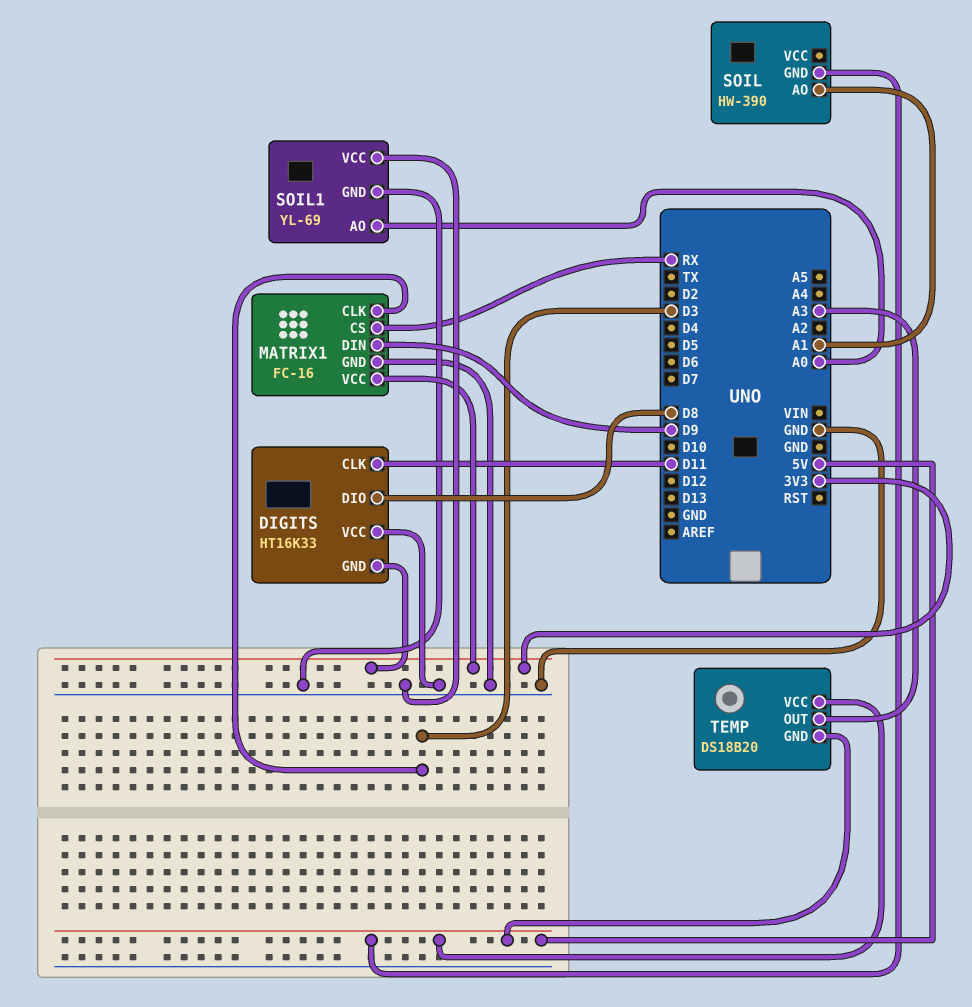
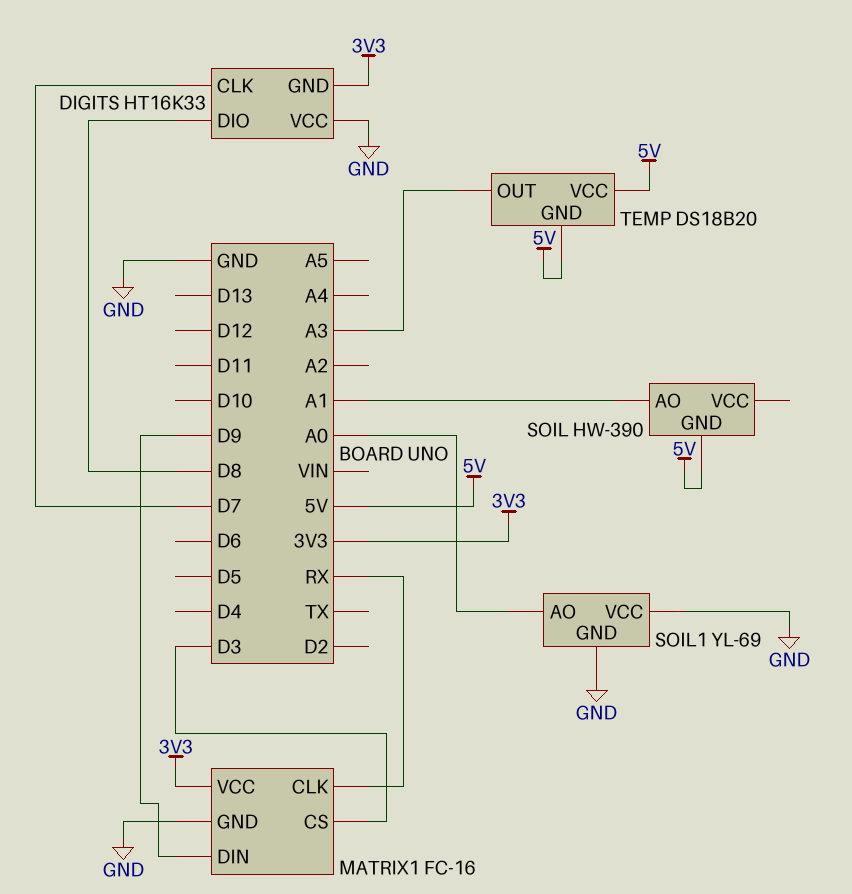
DIGITS pin CLK: D11 -> D7
MATRIX1 pin CLK: D3 -> RX
MATRIX1 pin CS: RX -> D3

